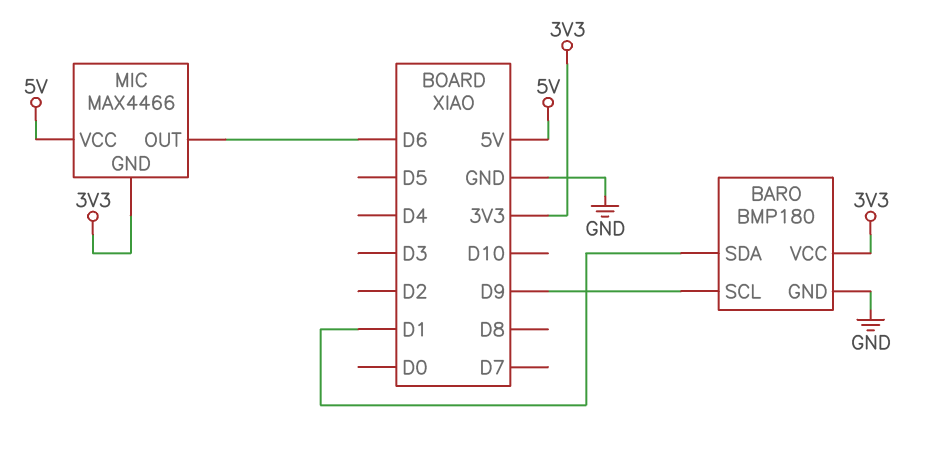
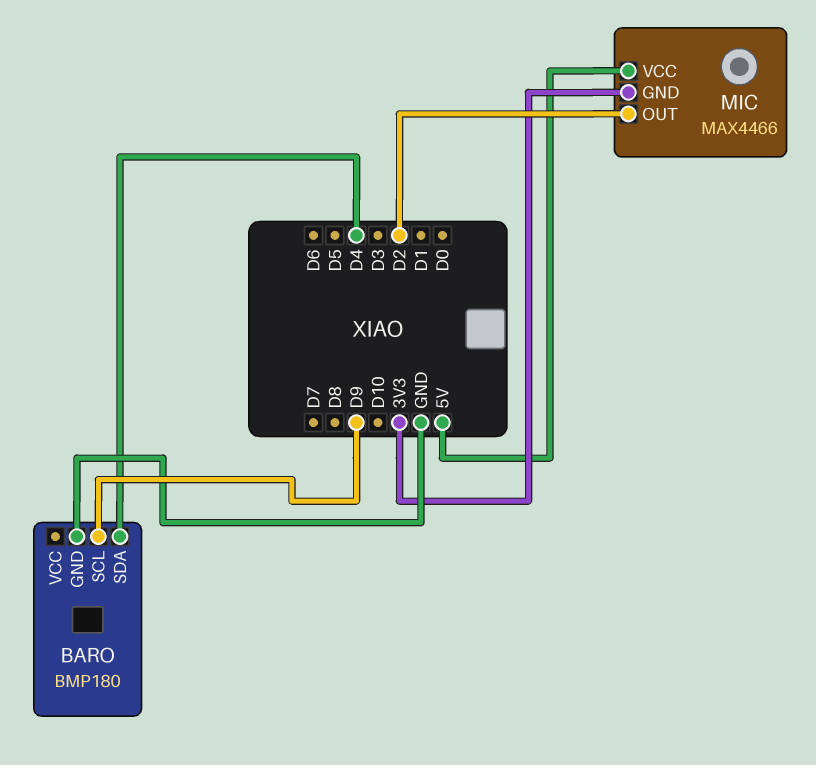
BARO pin SDA: D1 -> D4
BARO pin VCC: 3V3 -> none
MIC pin OUT: D6 -> D2

